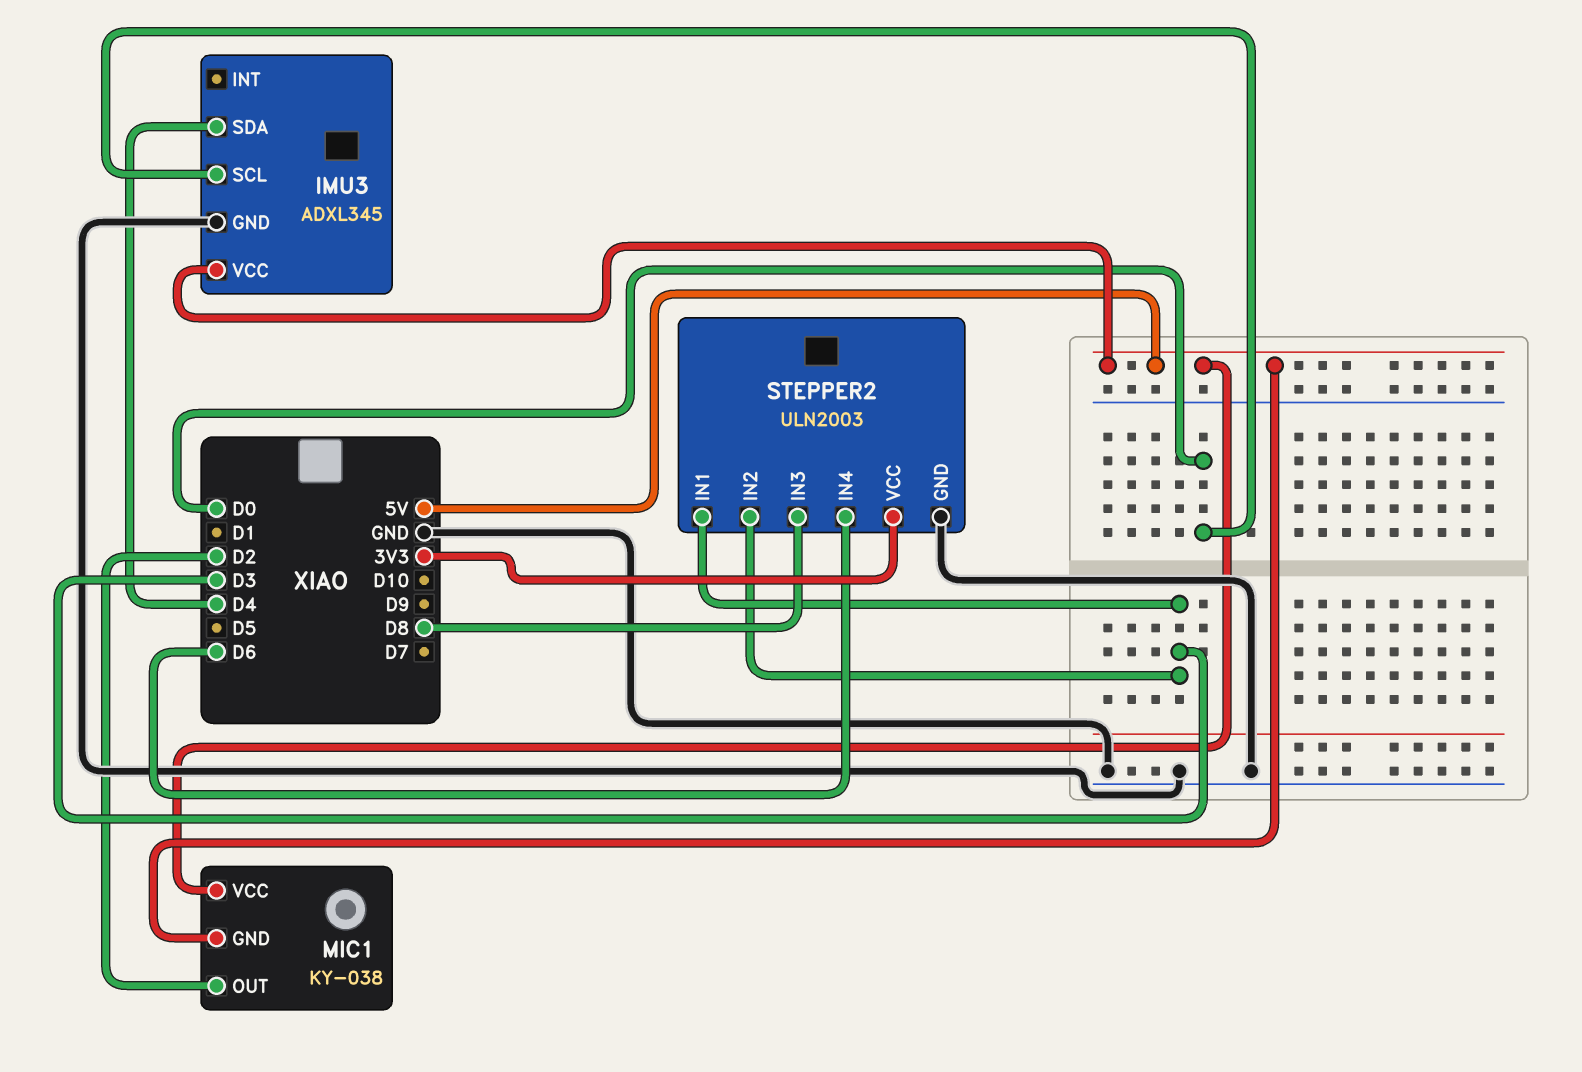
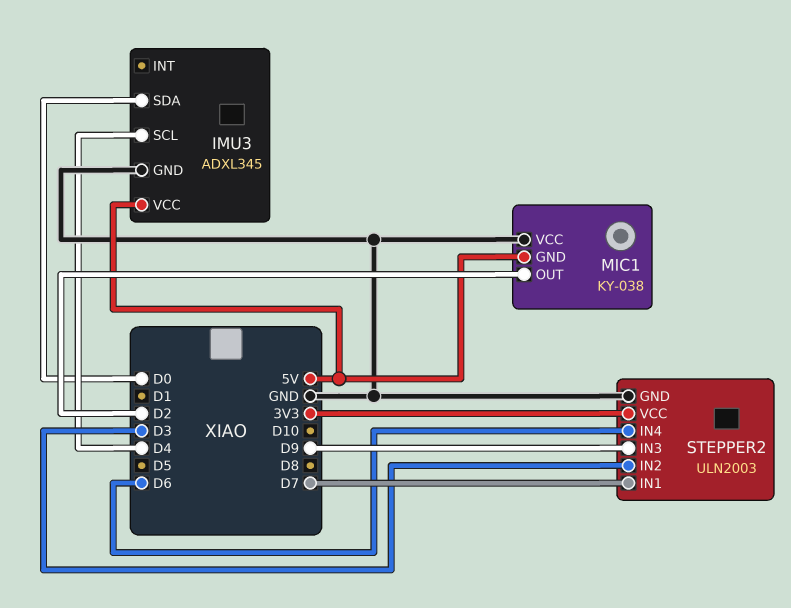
IMU3 pin SCL: D0 -> D4
IMU3 pin SDA: D4 -> D0
MIC1 pin VCC: 5V -> GND
STEPPER2 pin IN1: D3 -> D7
STEPPER2 pin IN3: D8 -> D9

